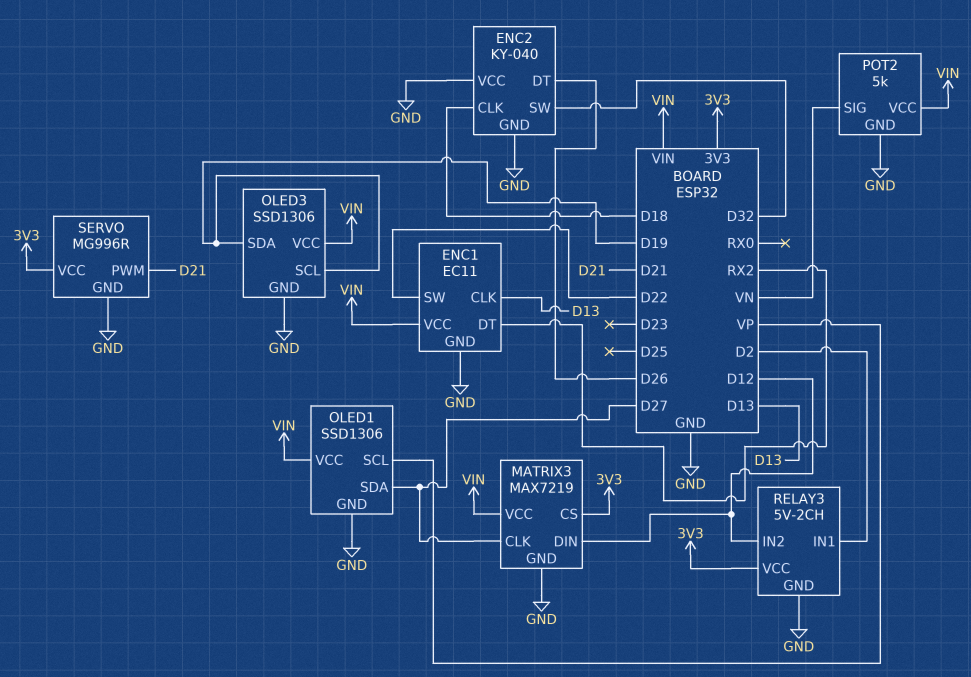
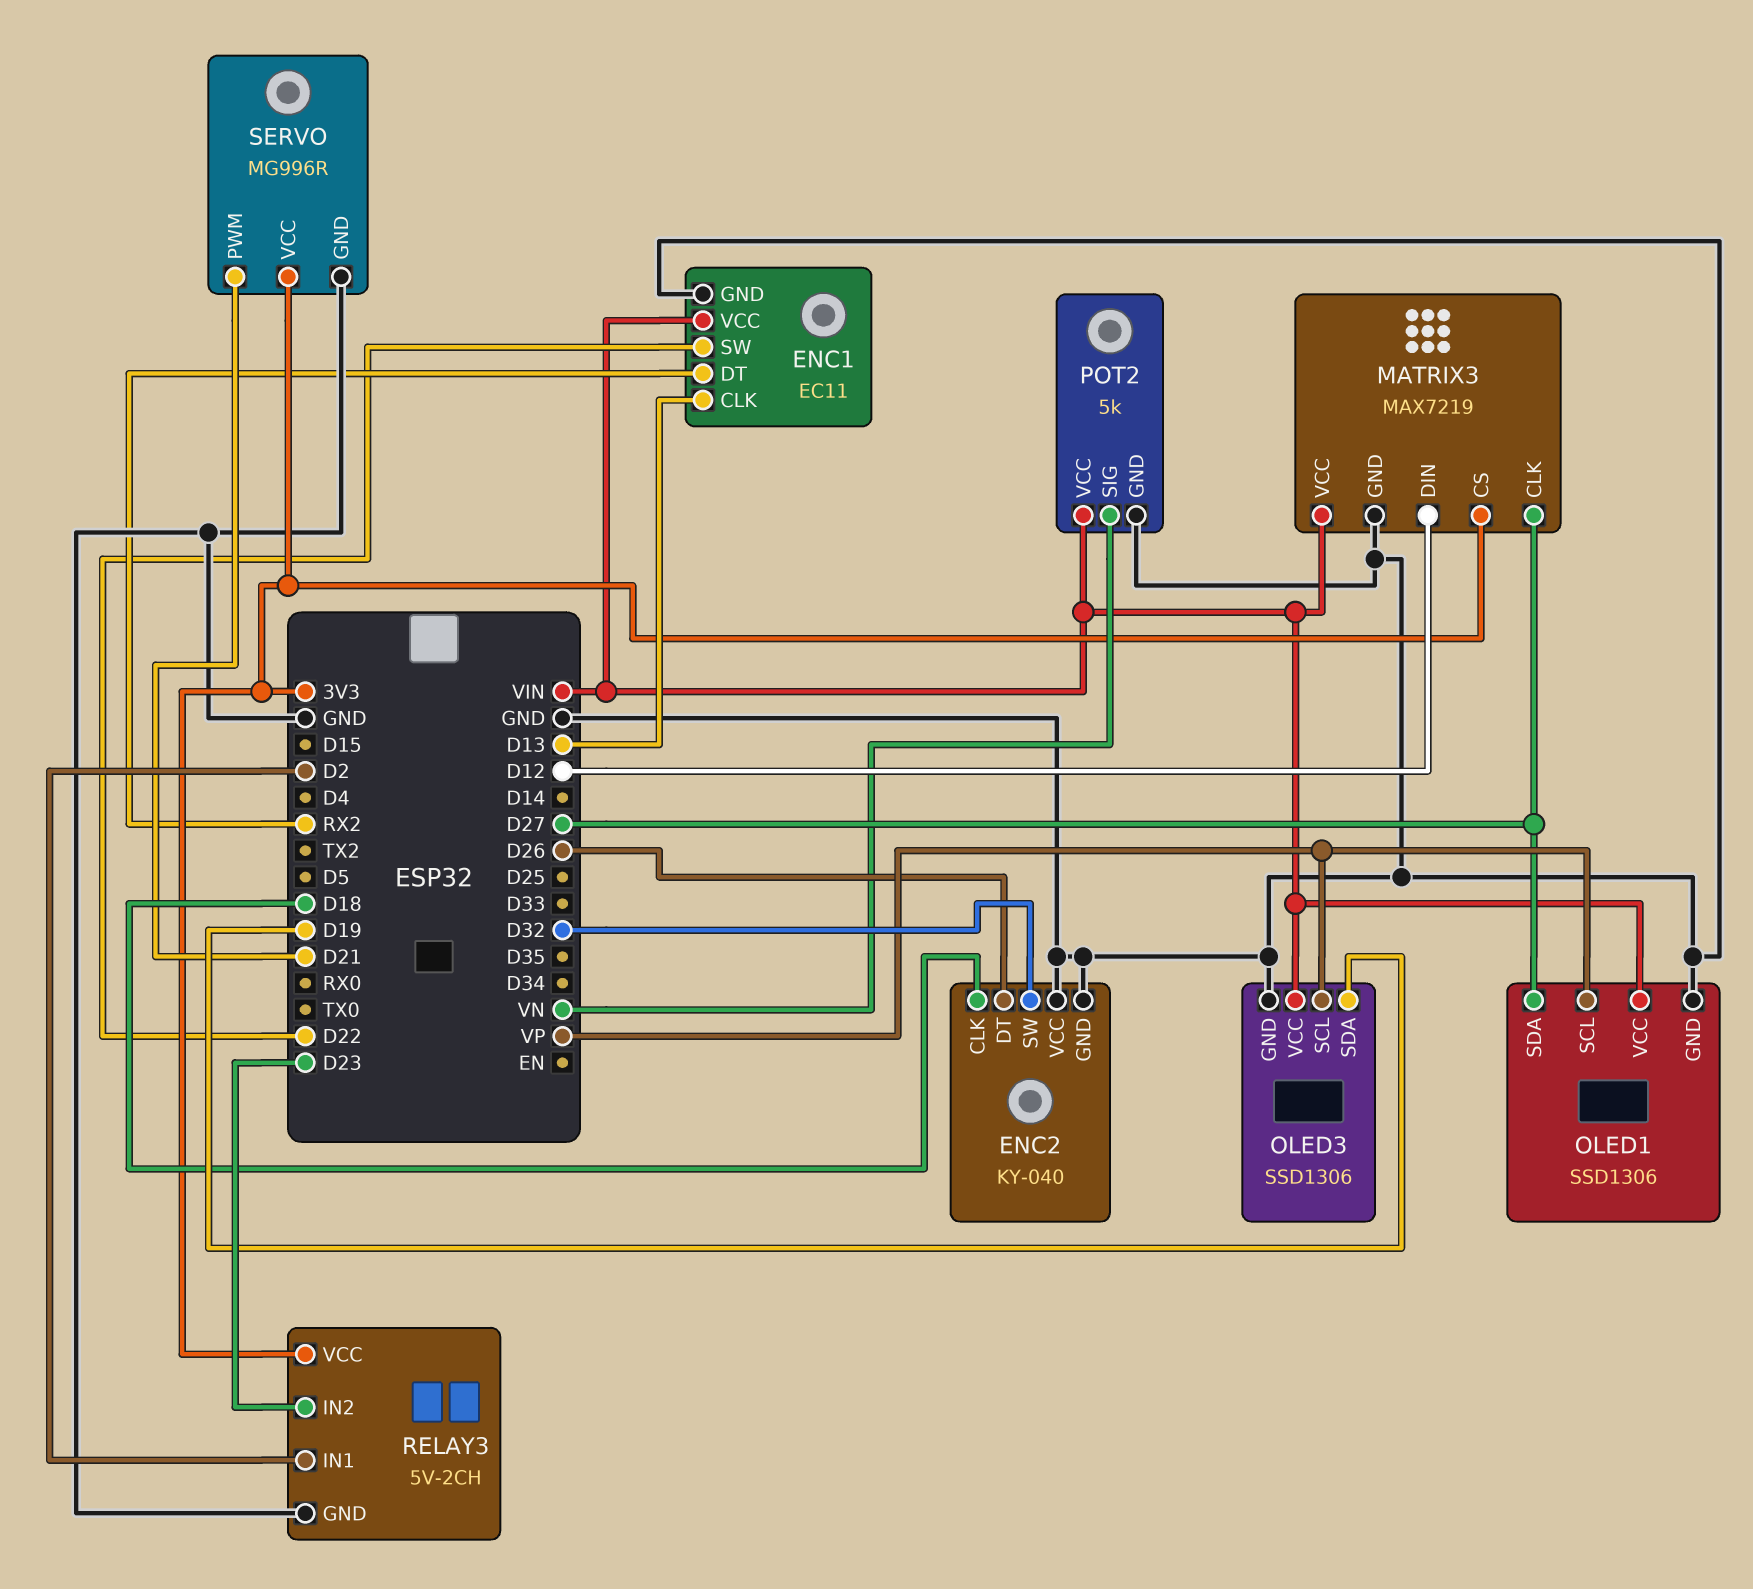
OLED3 pin SCL: D19 -> VP
RELAY3 pin IN2: D12 -> D23

